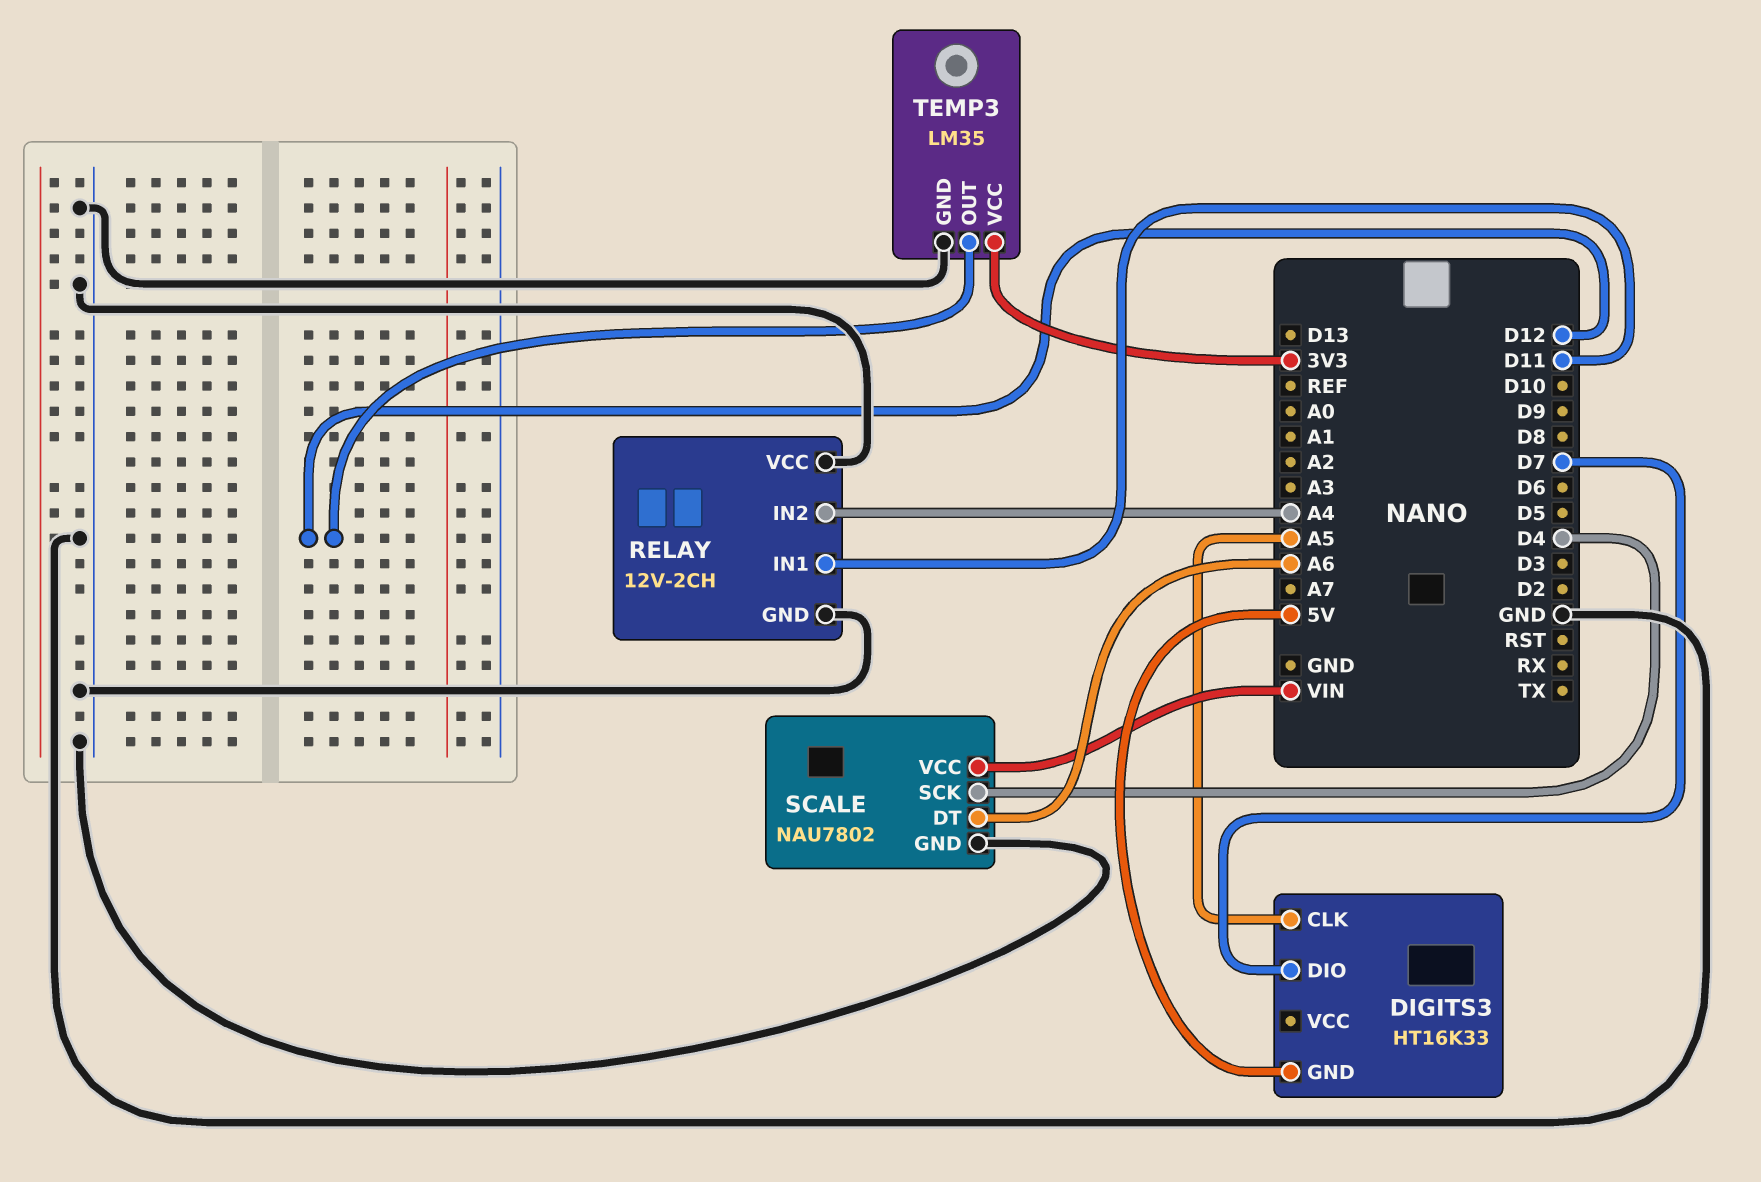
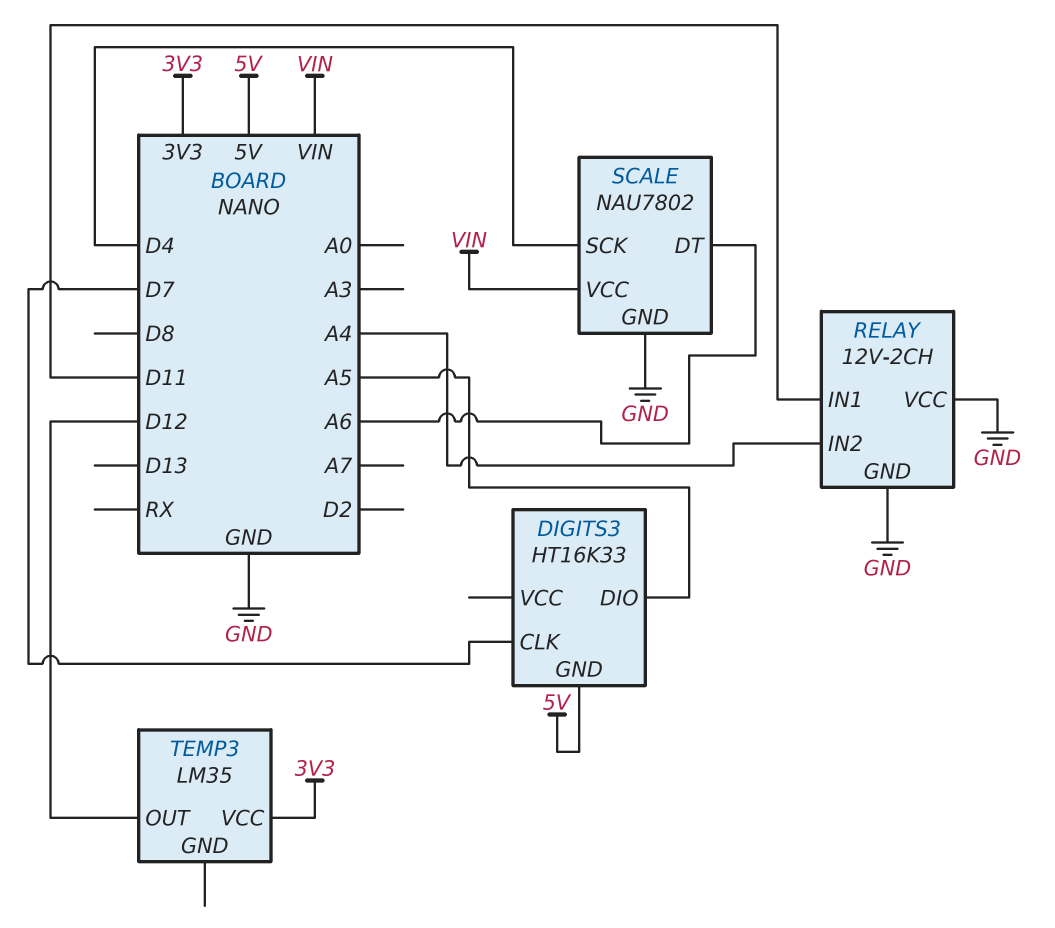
DIGITS3 pin CLK: A5 -> D7
DIGITS3 pin DIO: D7 -> A5
TEMP3 pin GND: GND -> none

